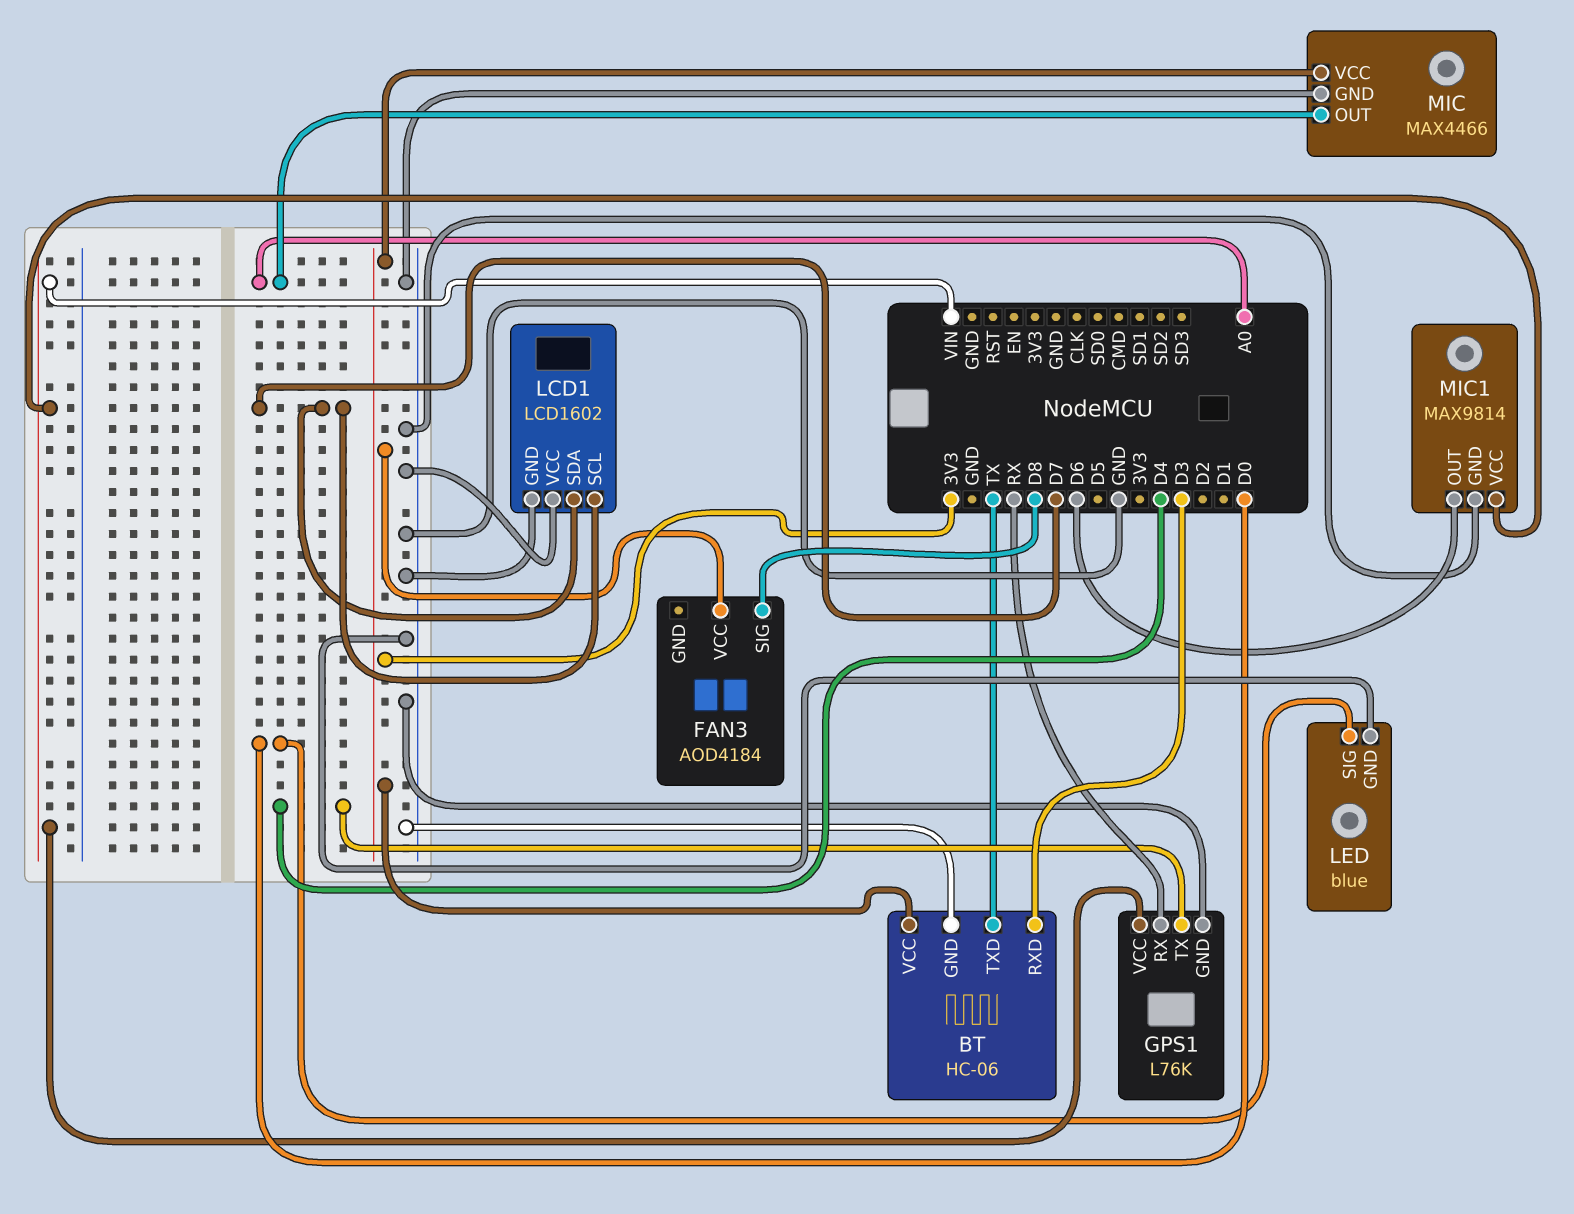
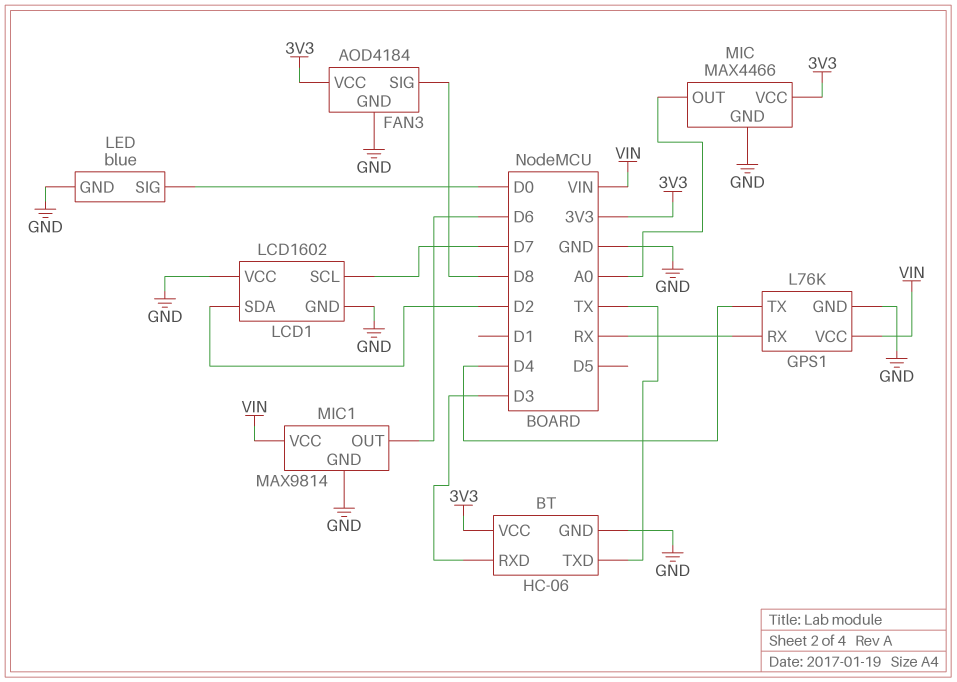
FAN3 pin GND: none -> GND
LCD1 pin SDA: D7 -> D2

